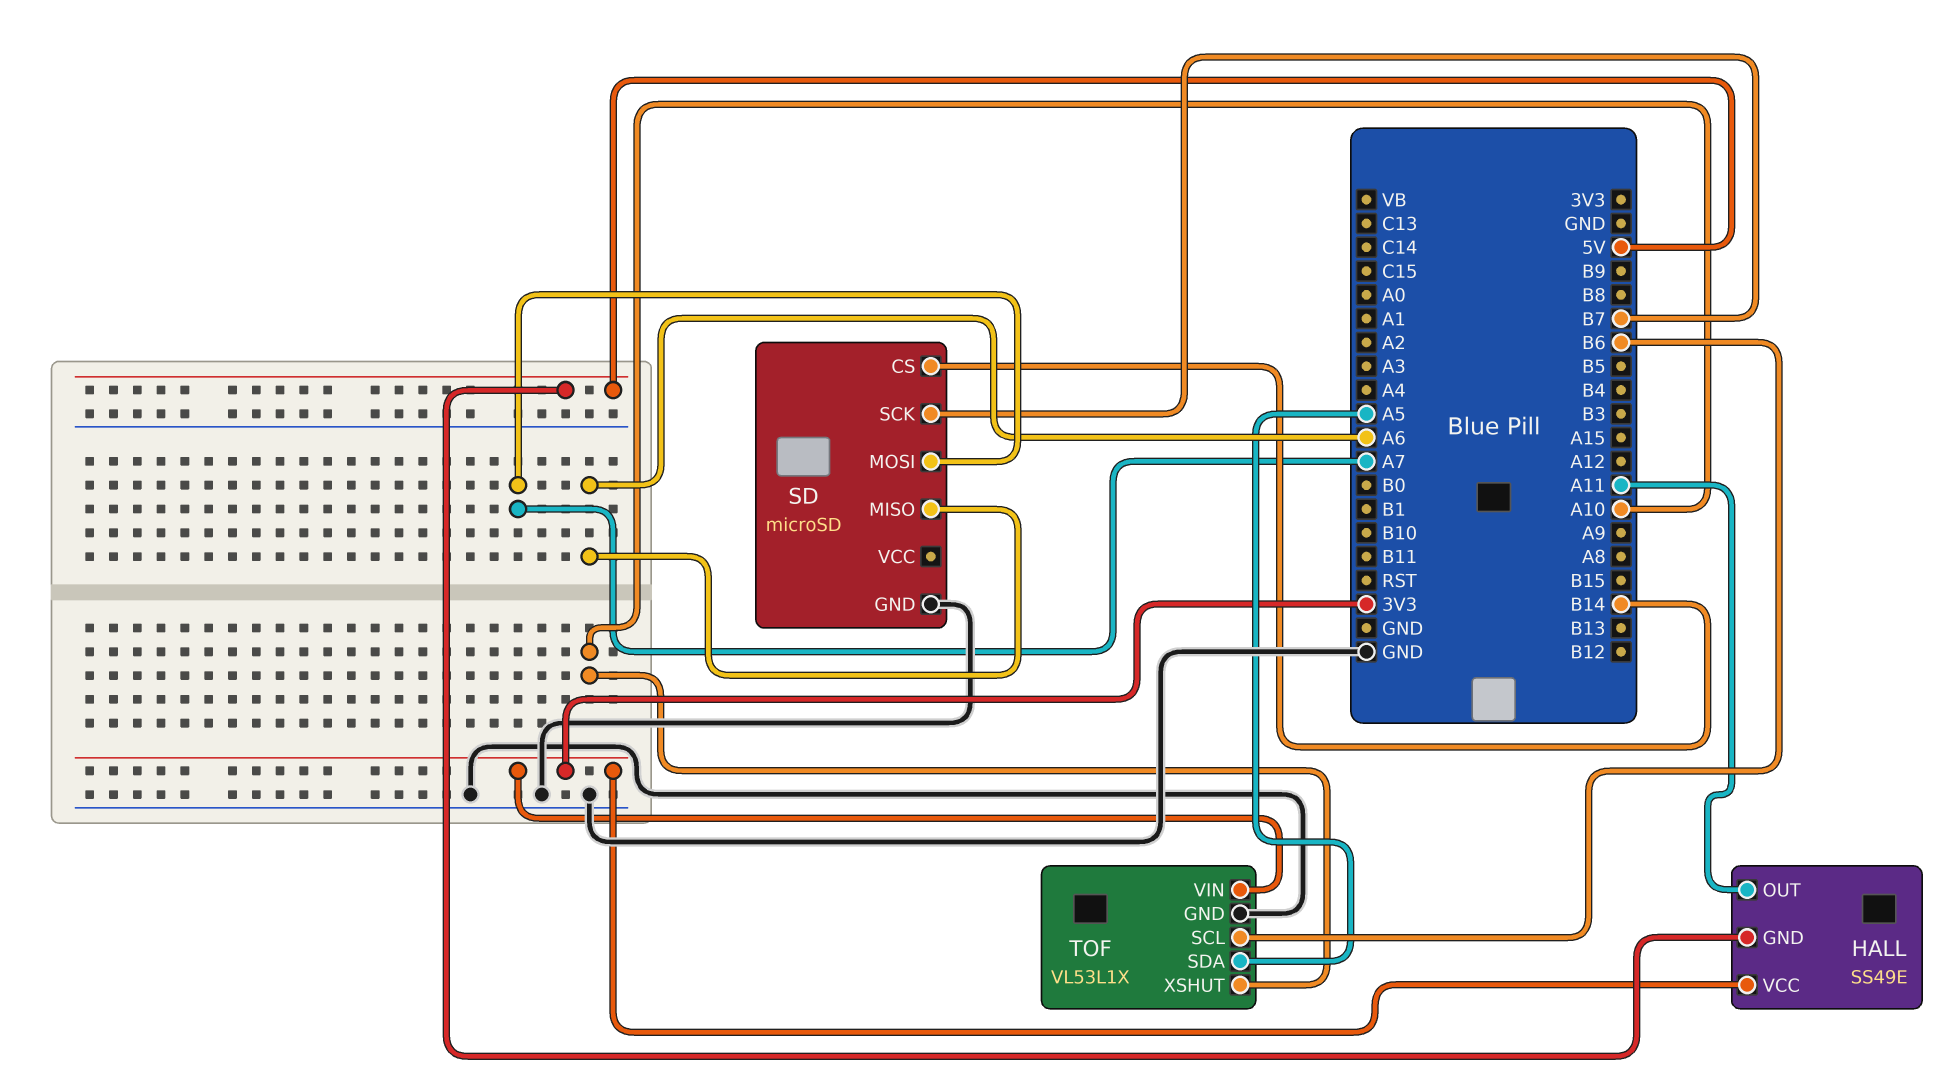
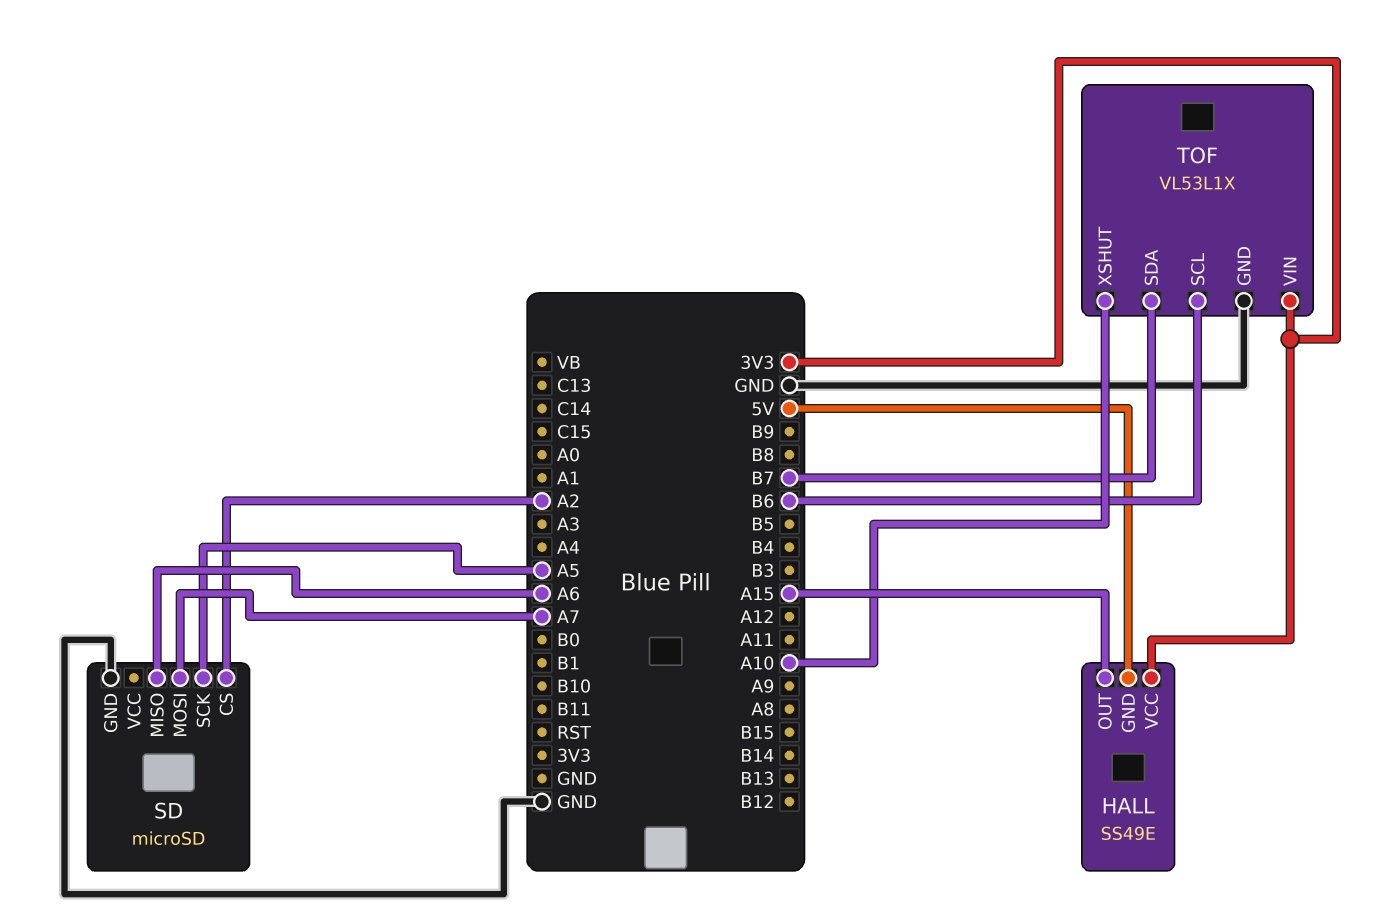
HALL pin OUT: A11 -> A15
SD pin CS: B14 -> A2
SD pin SCK: B7 -> A5
TOF pin SDA: A5 -> B7

